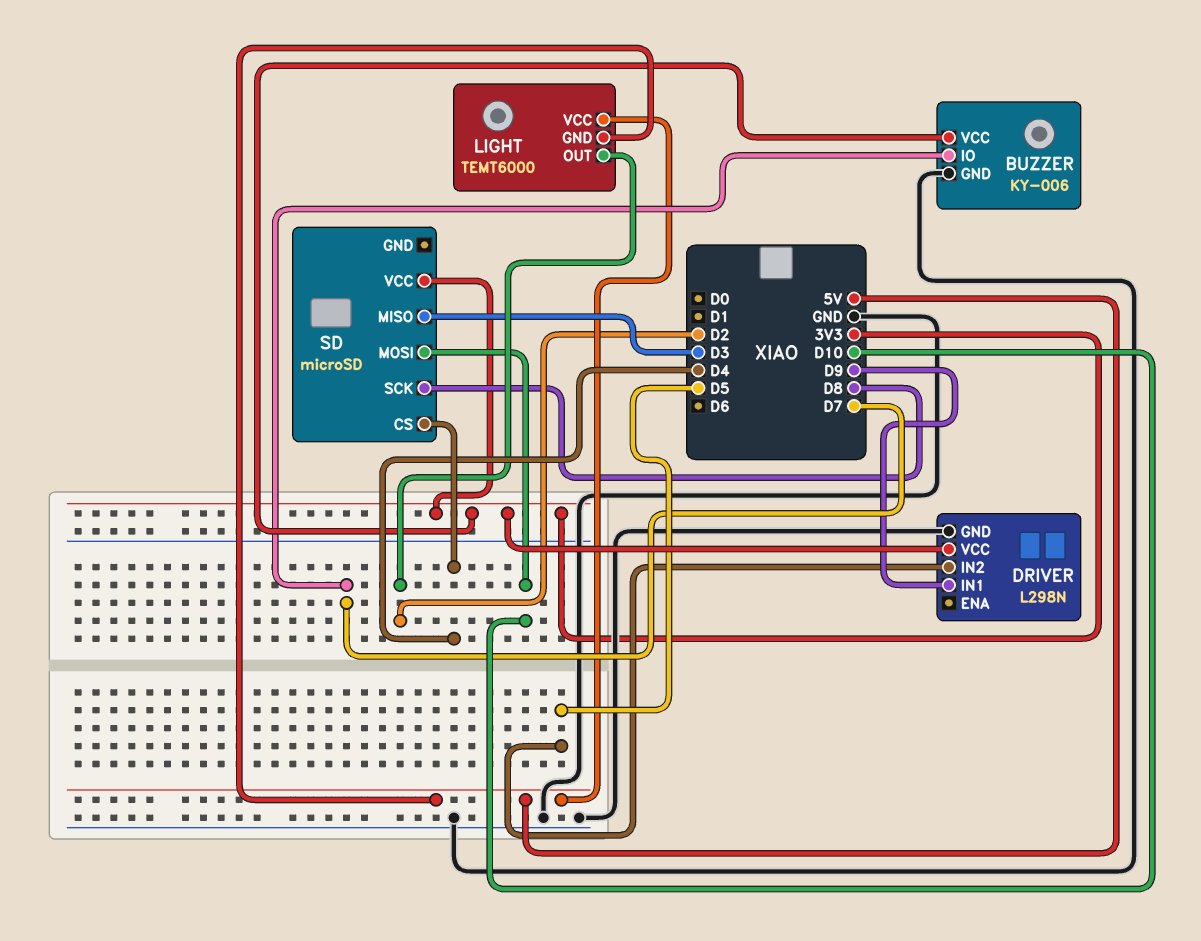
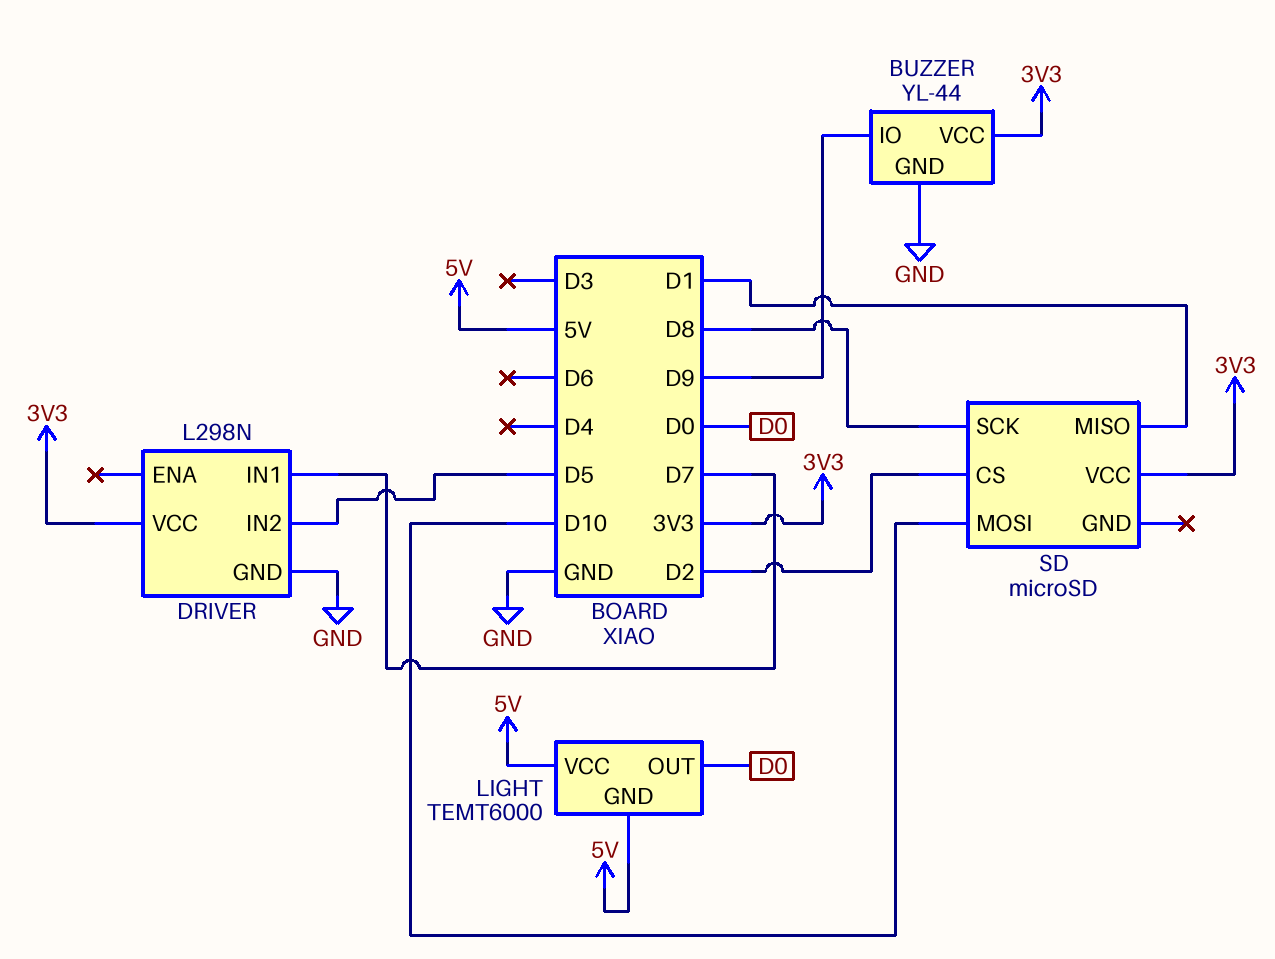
BUZZER: KY-006 -> YL-44
BUZZER pin IO: D7 -> D9
DRIVER pin IN1: D9 -> D7
LIGHT pin OUT: D2 -> D0
SD pin CS: D4 -> D2
SD pin MISO: D3 -> D1

